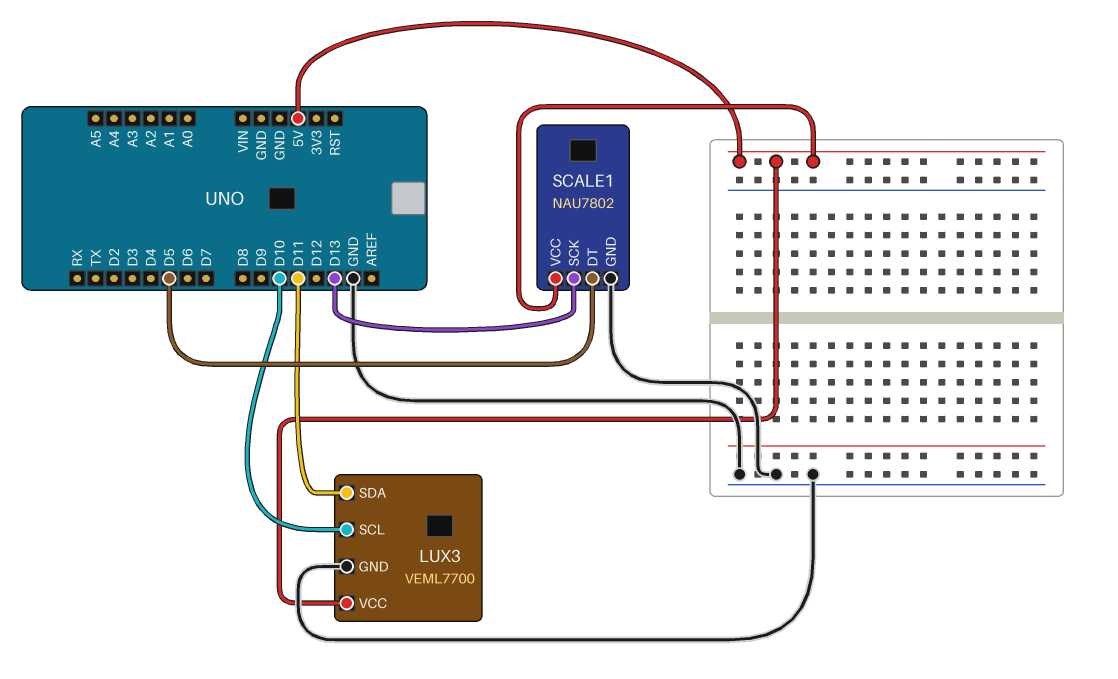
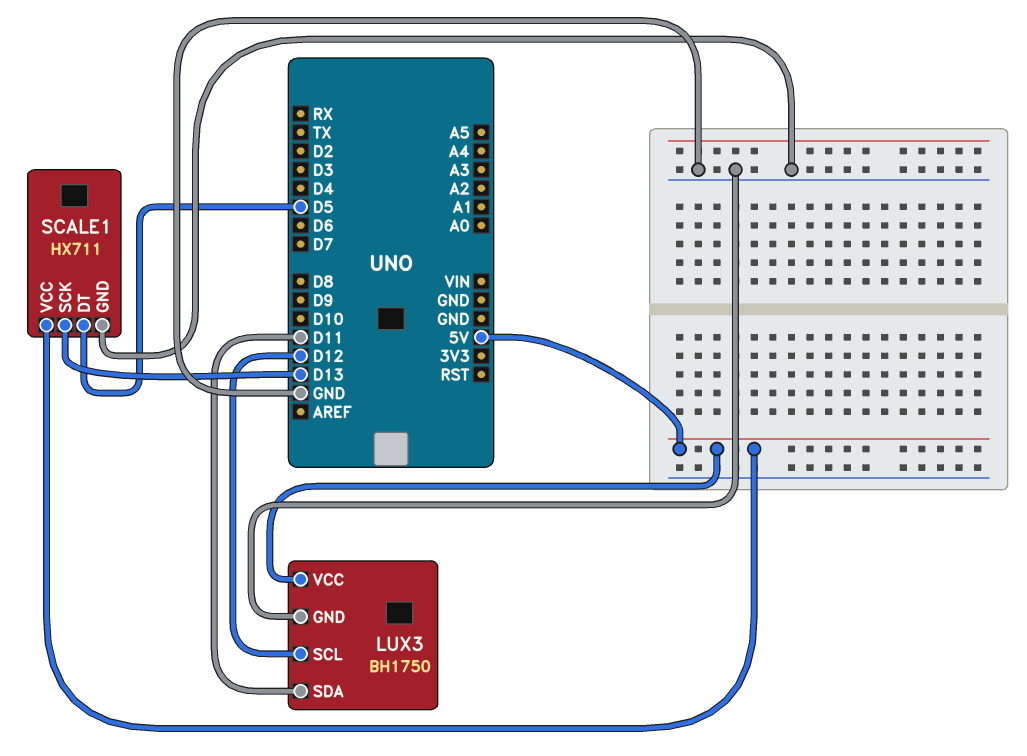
LUX3: VEML7700 -> BH1750
LUX3 pin SCL: D10 -> D12
SCALE1: NAU7802 -> HX711

